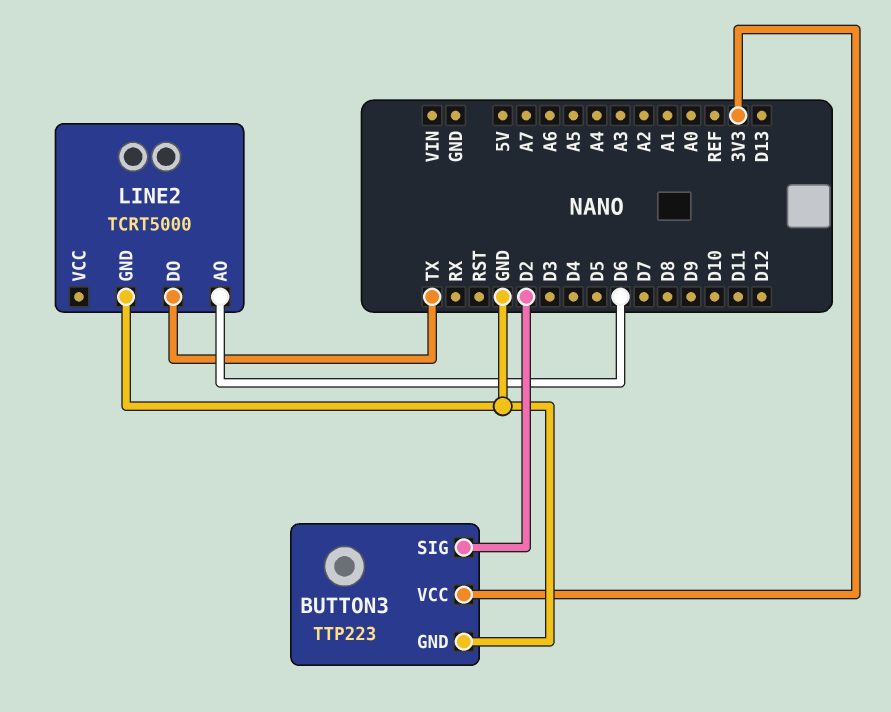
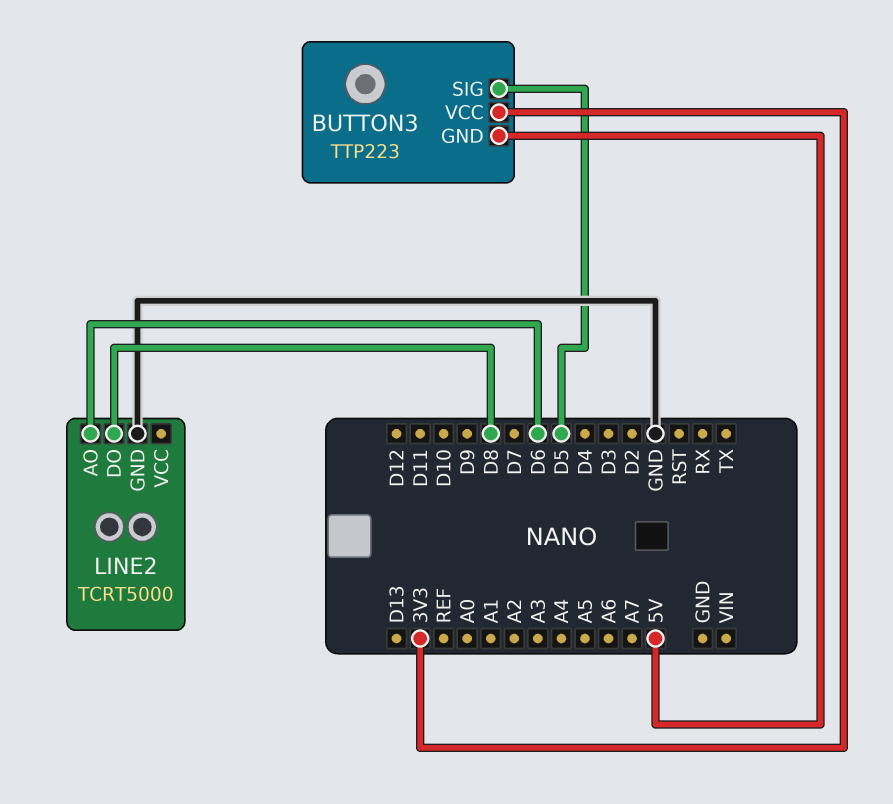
BUTTON3 pin GND: GND -> 5V
BUTTON3 pin SIG: D2 -> D5
LINE2 pin DO: TX -> D8

